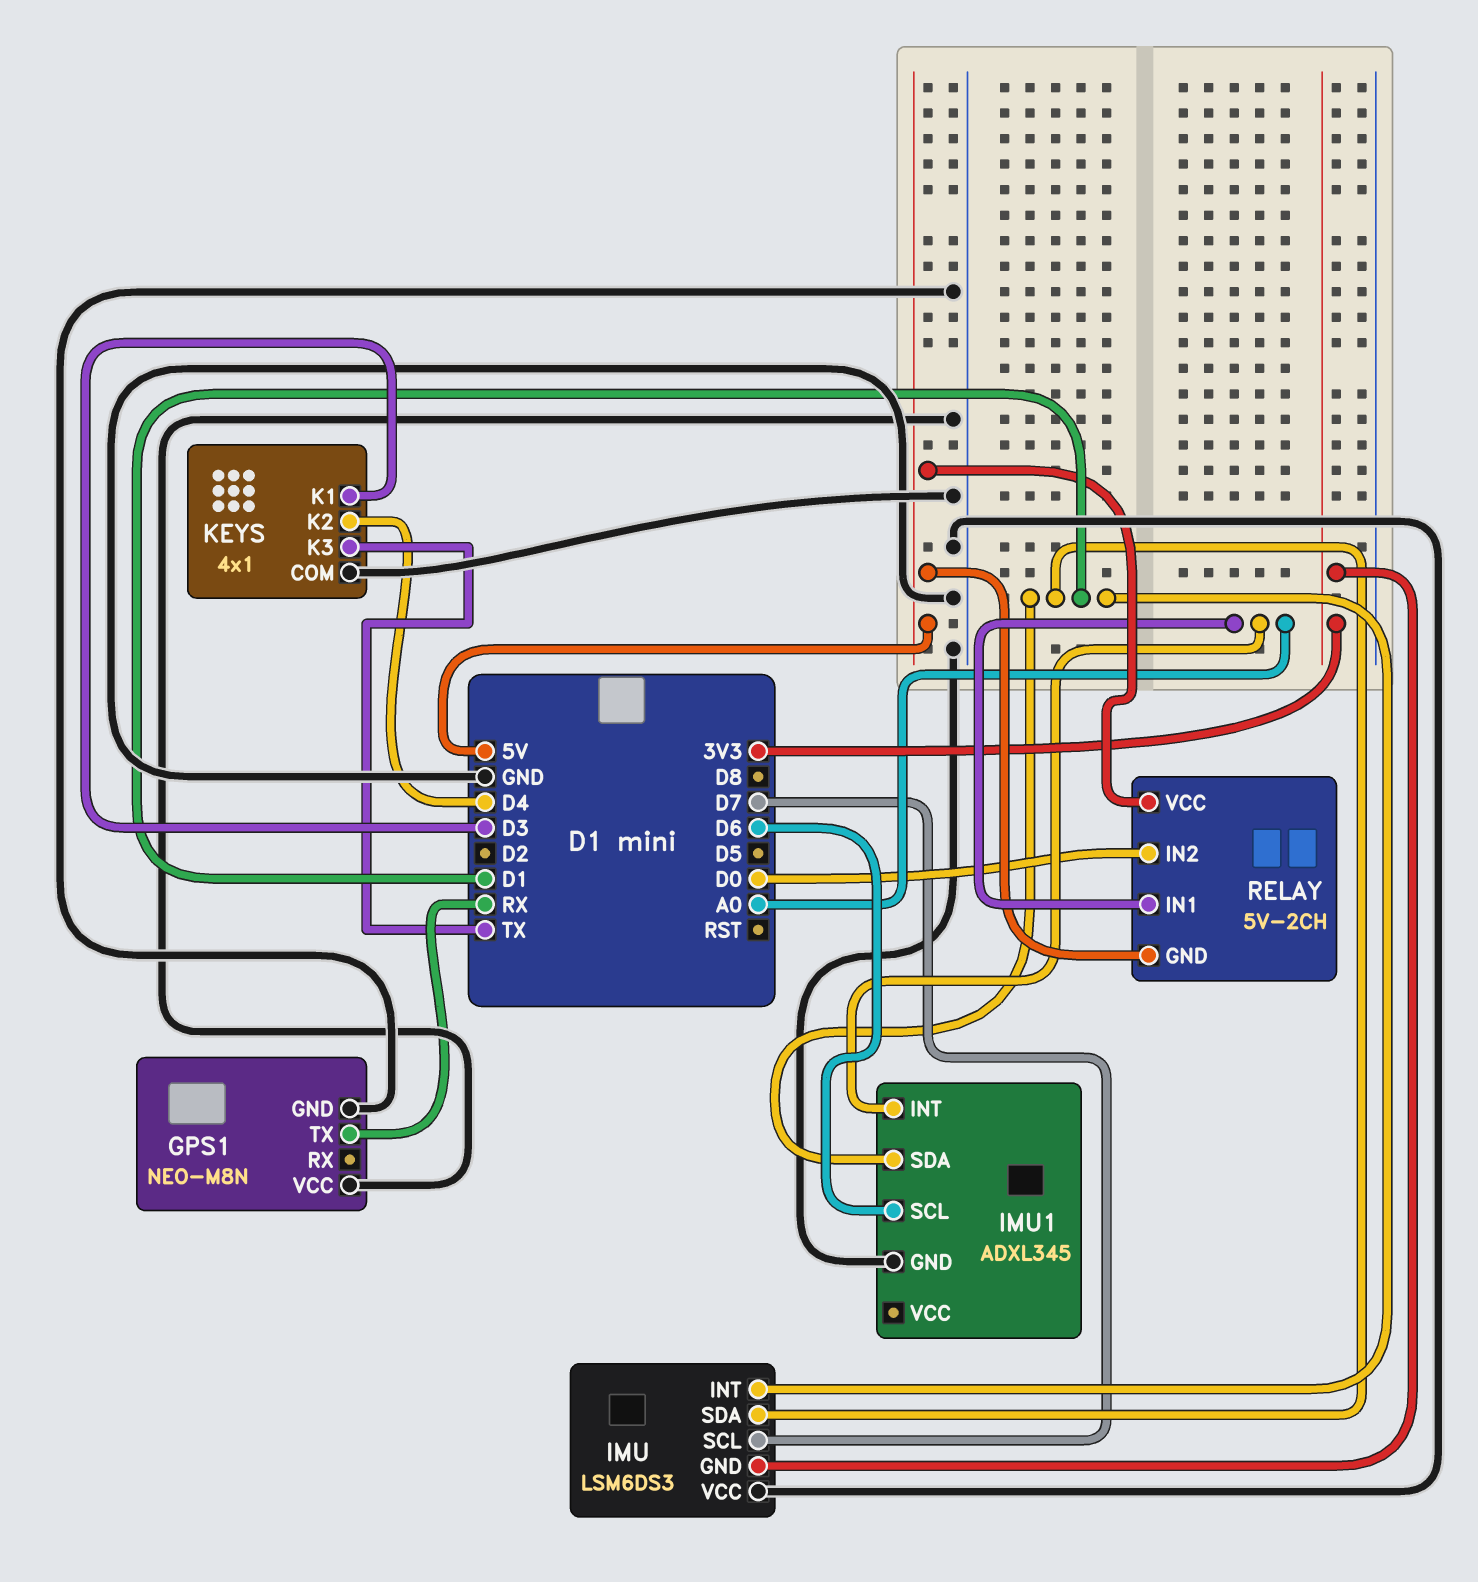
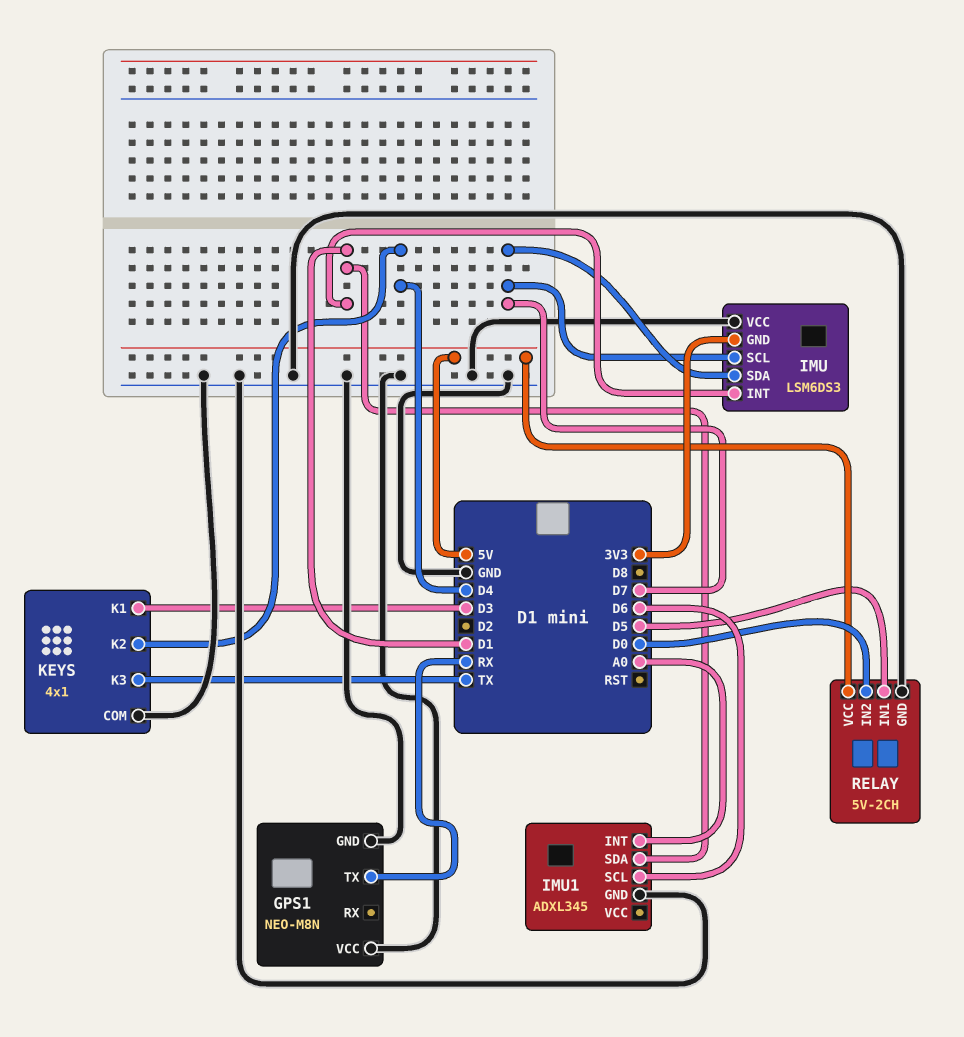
IMU pin SDA: D1 -> D7
RELAY pin GND: 5V -> GND
RELAY pin IN1: A0 -> D5

